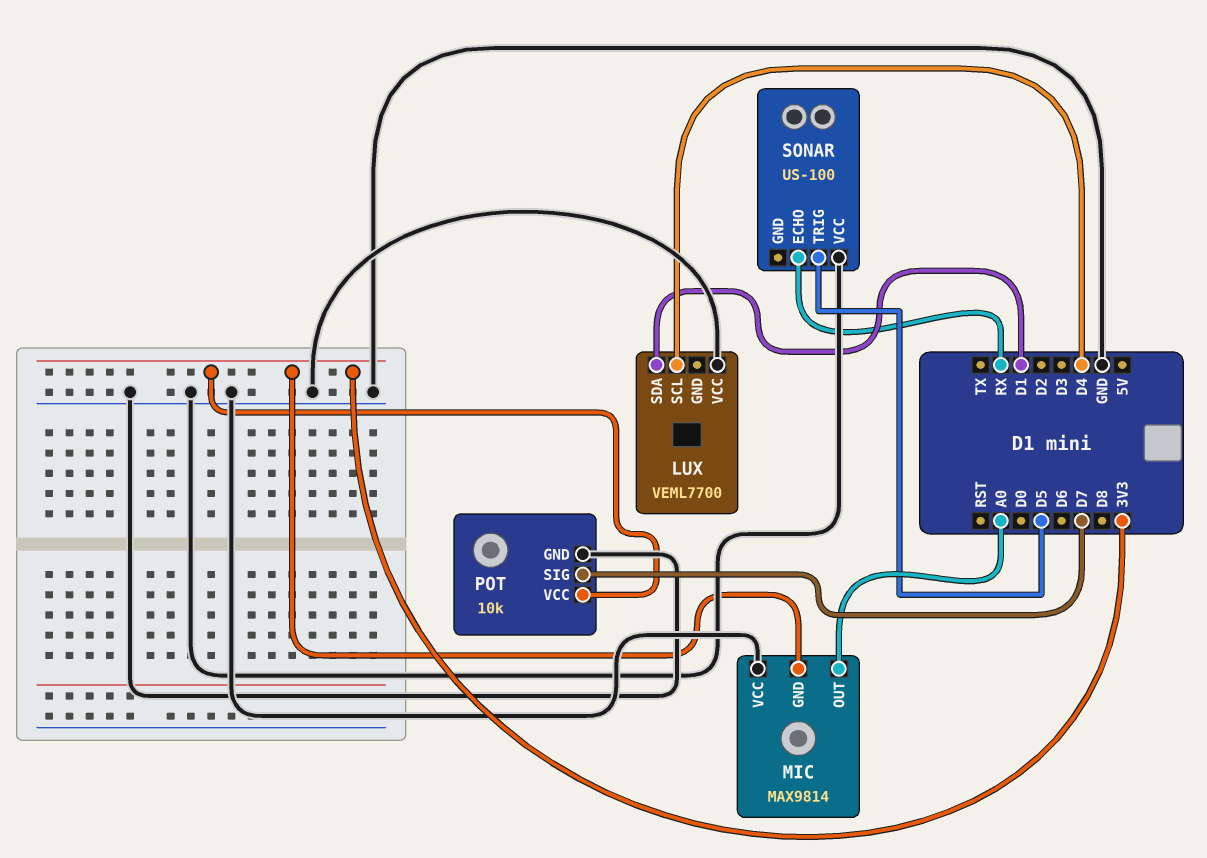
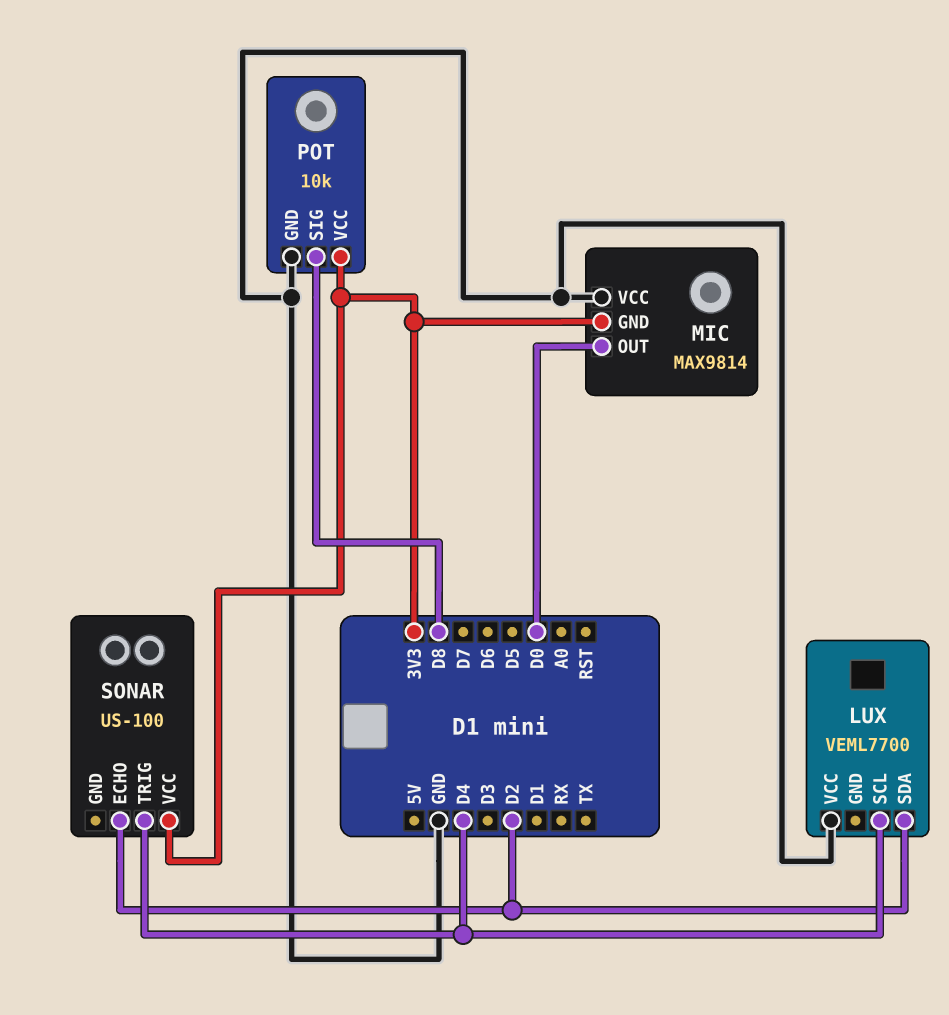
LUX pin SDA: D1 -> D2
MIC pin OUT: A0 -> D0
POT pin SIG: D7 -> D8
SONAR pin ECHO: RX -> D2
SONAR pin TRIG: D5 -> D4
SONAR pin VCC: GND -> 3V3

